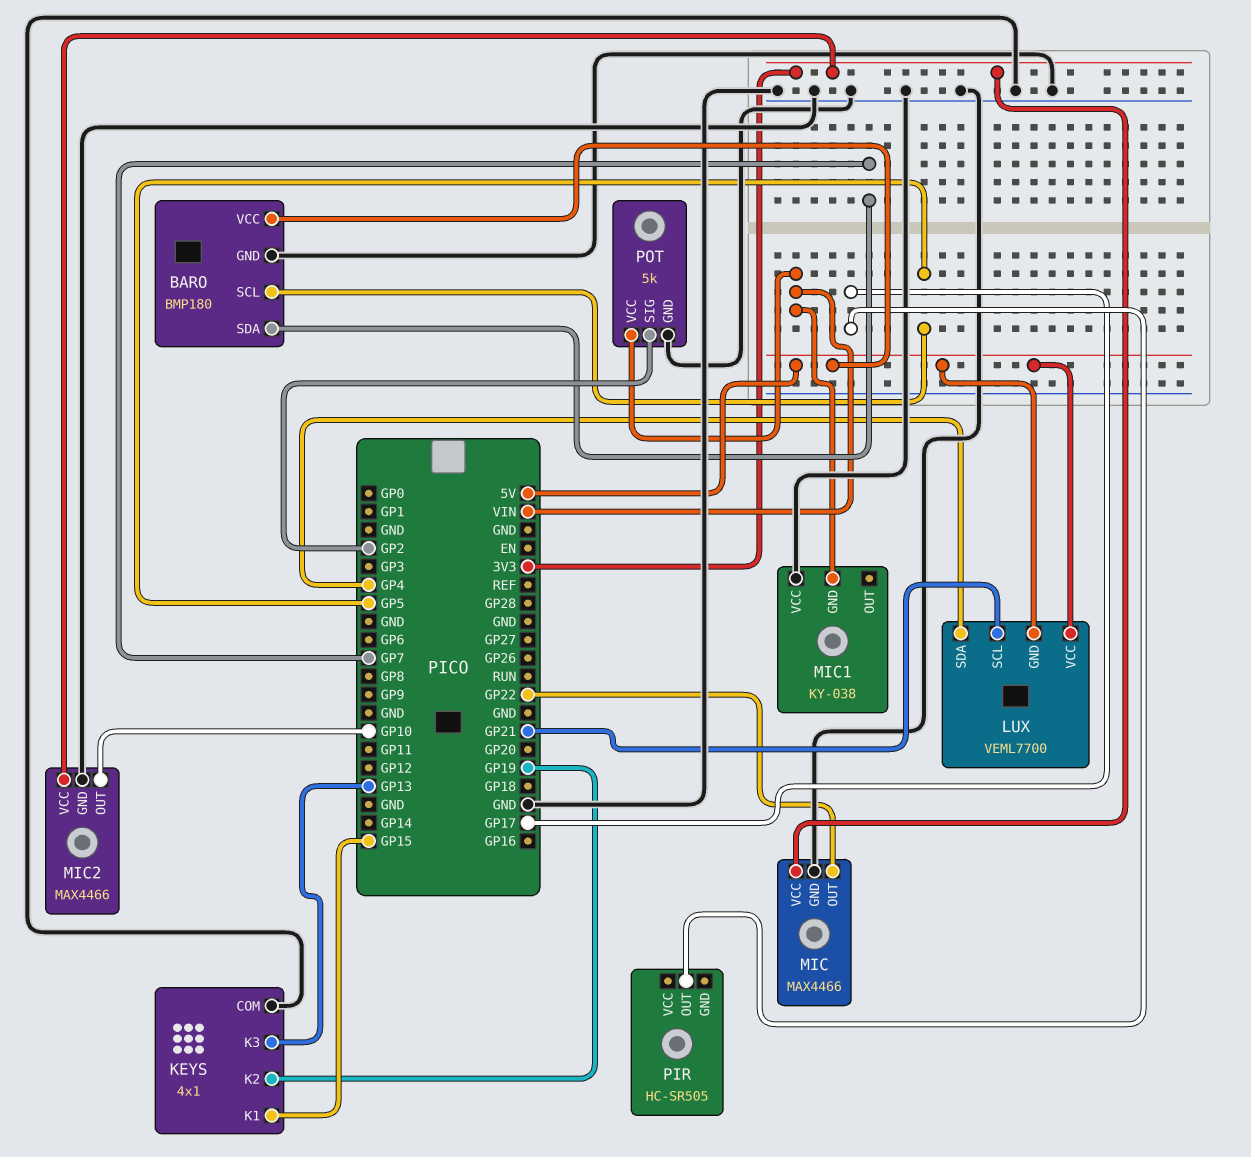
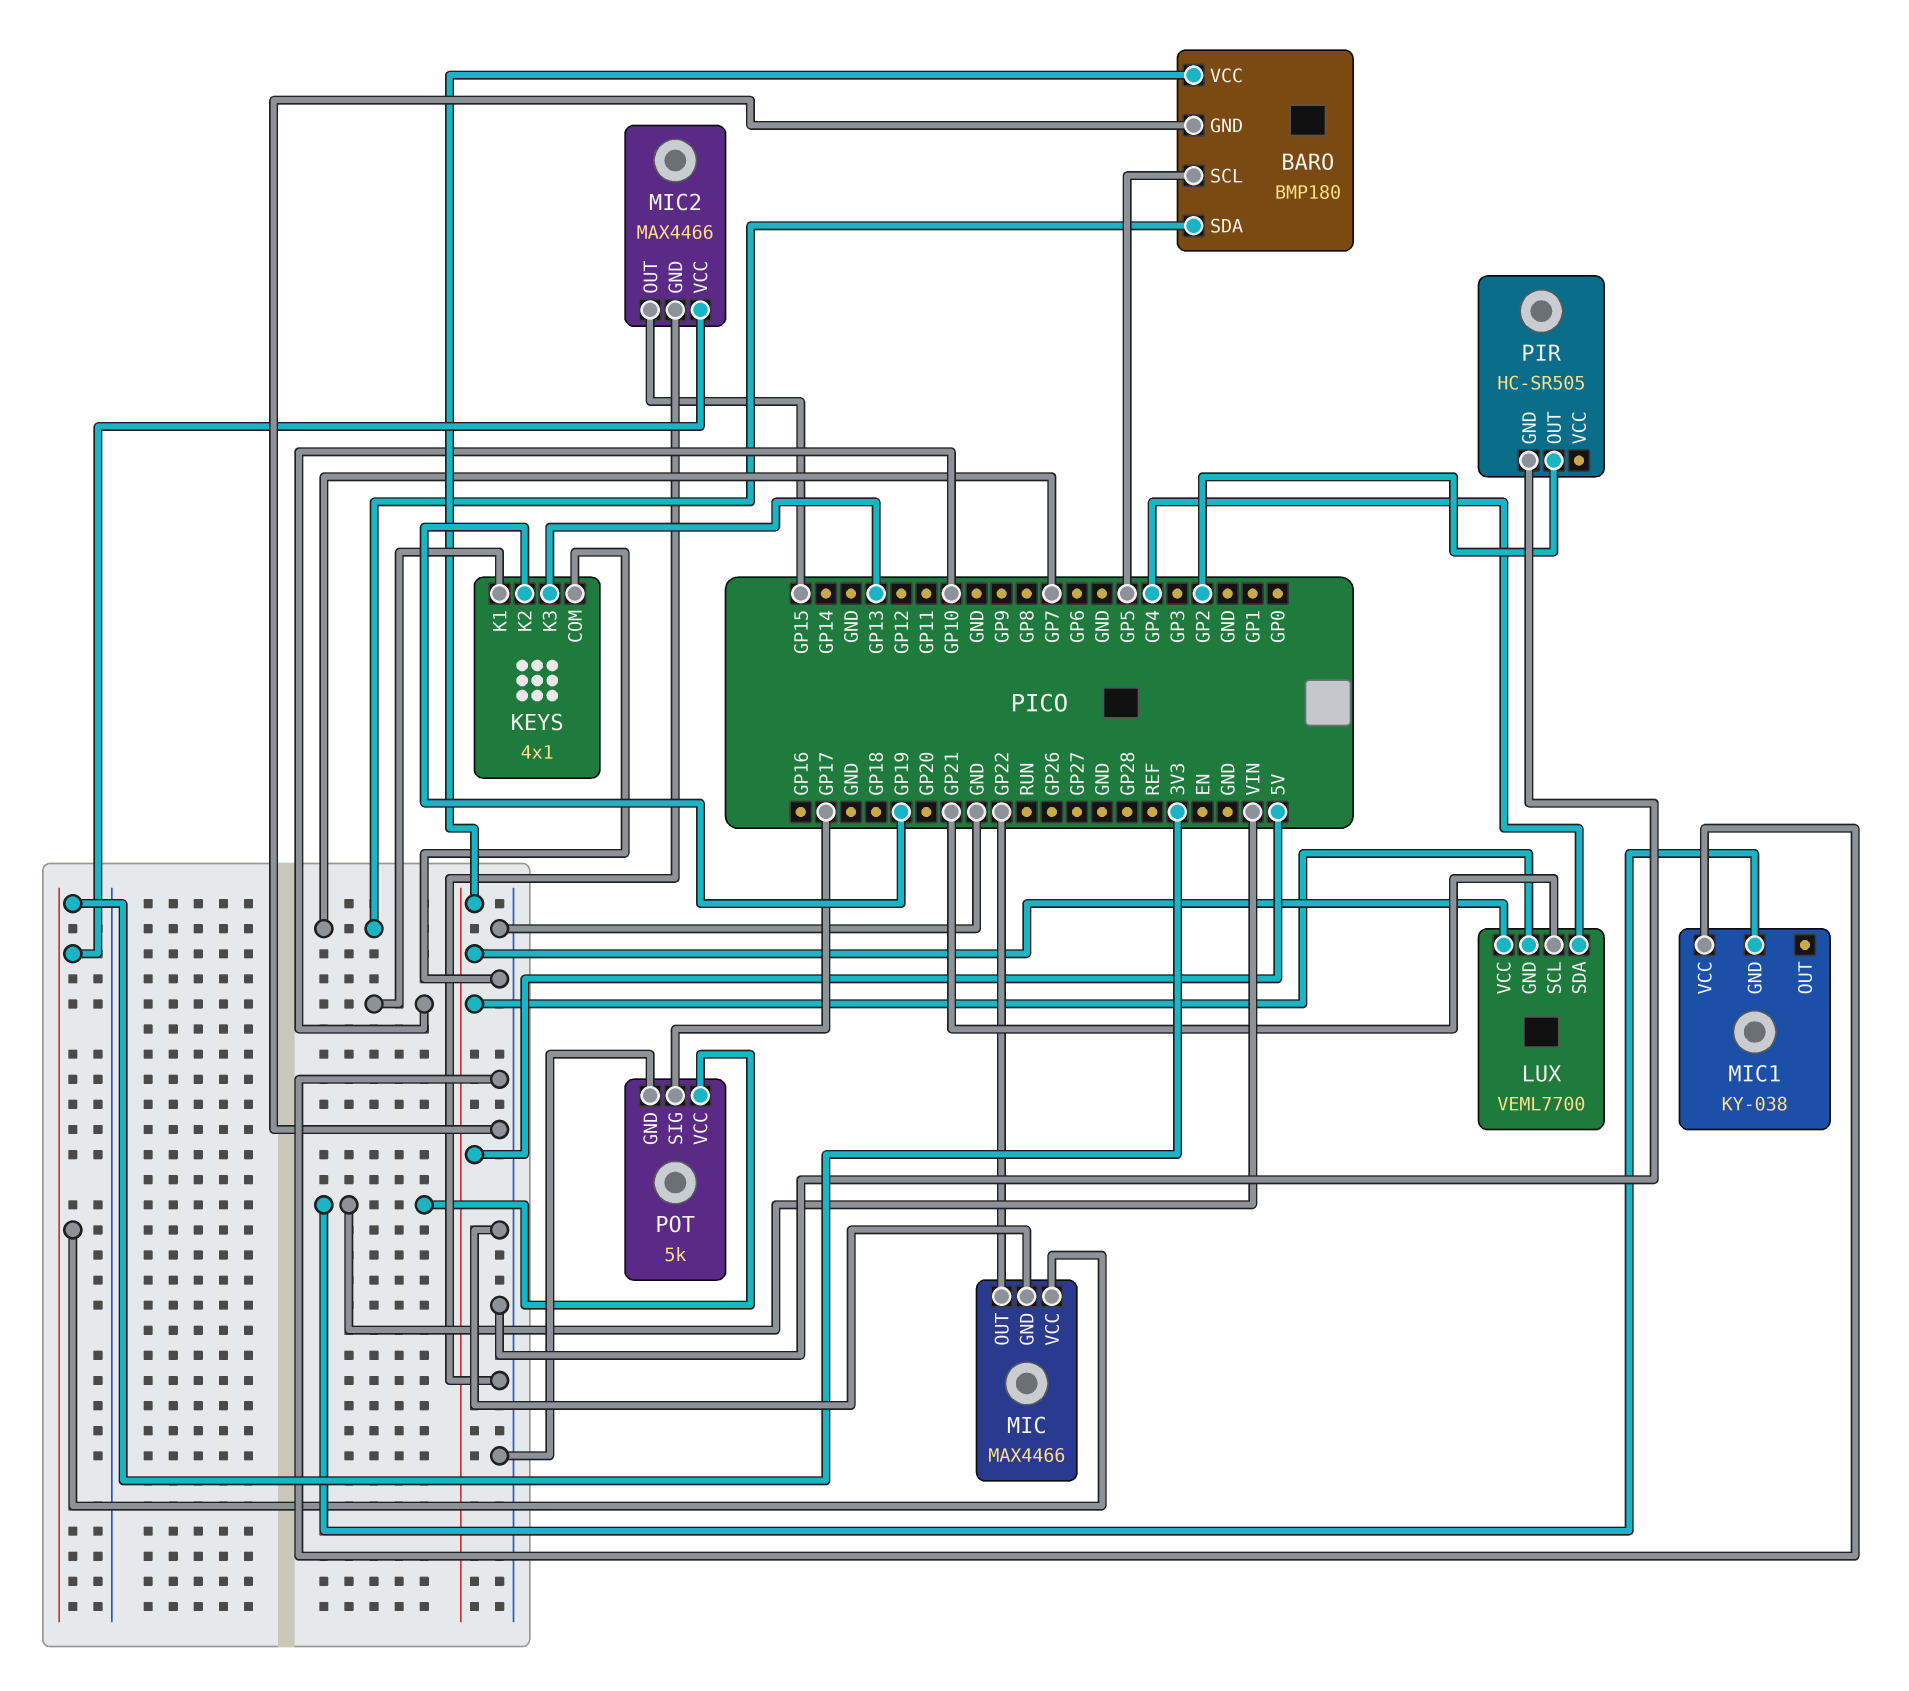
KEYS pin K1: GP15 -> GP10
MIC2 pin OUT: GP10 -> GP15
PIR pin GND: none -> GND
PIR pin OUT: GP17 -> GP2
POT pin SIG: GP2 -> GP17

